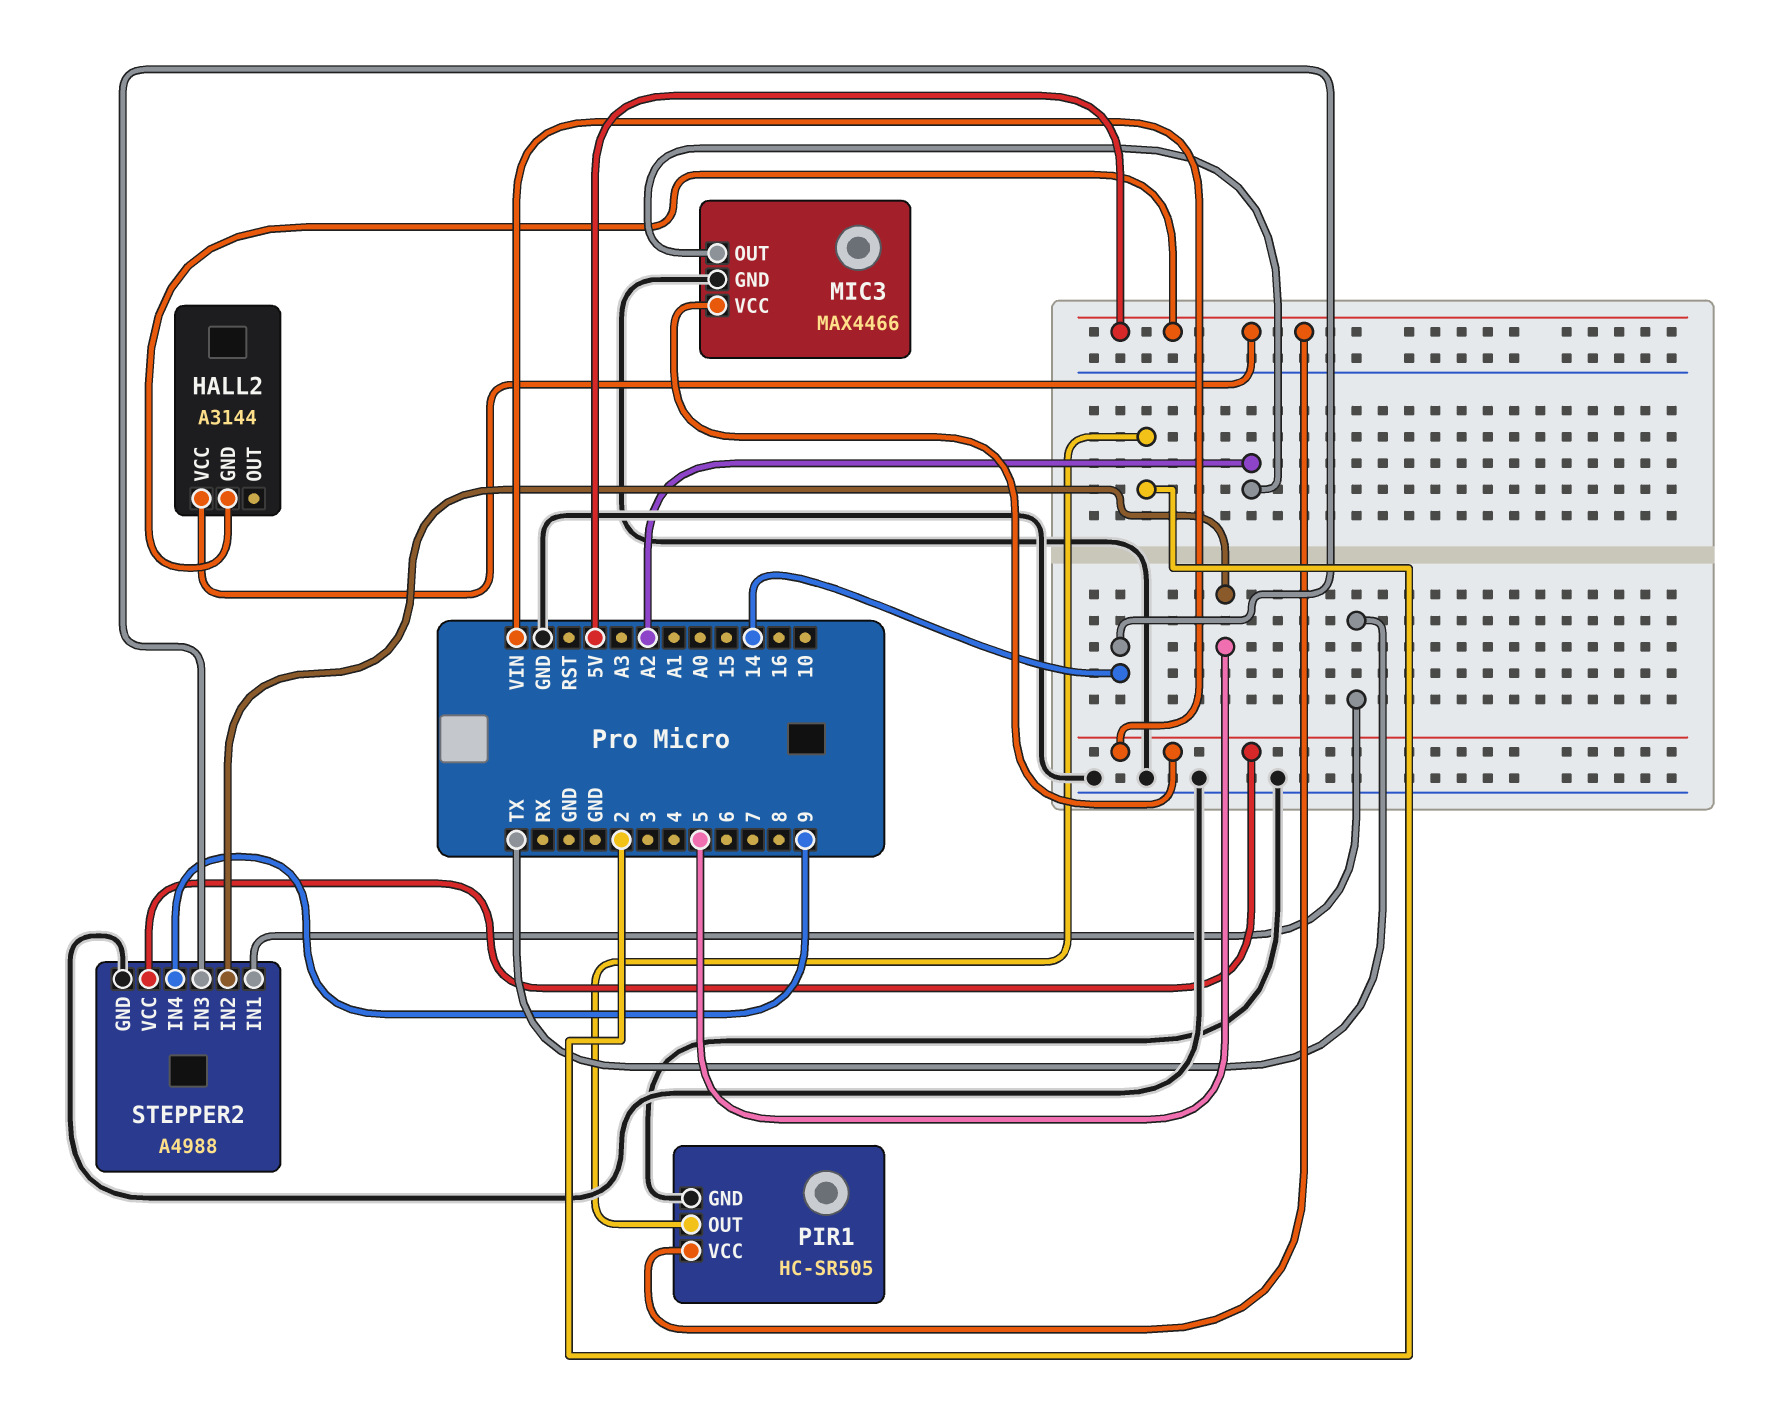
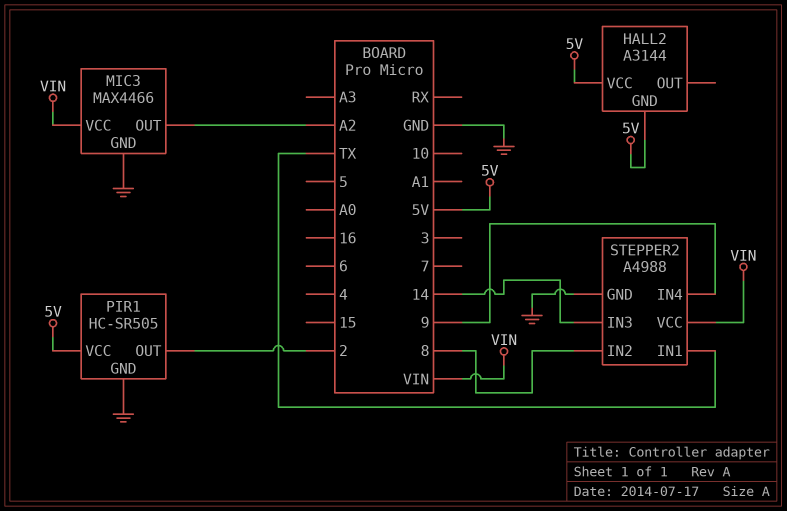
STEPPER2 pin IN2: 5 -> 8

